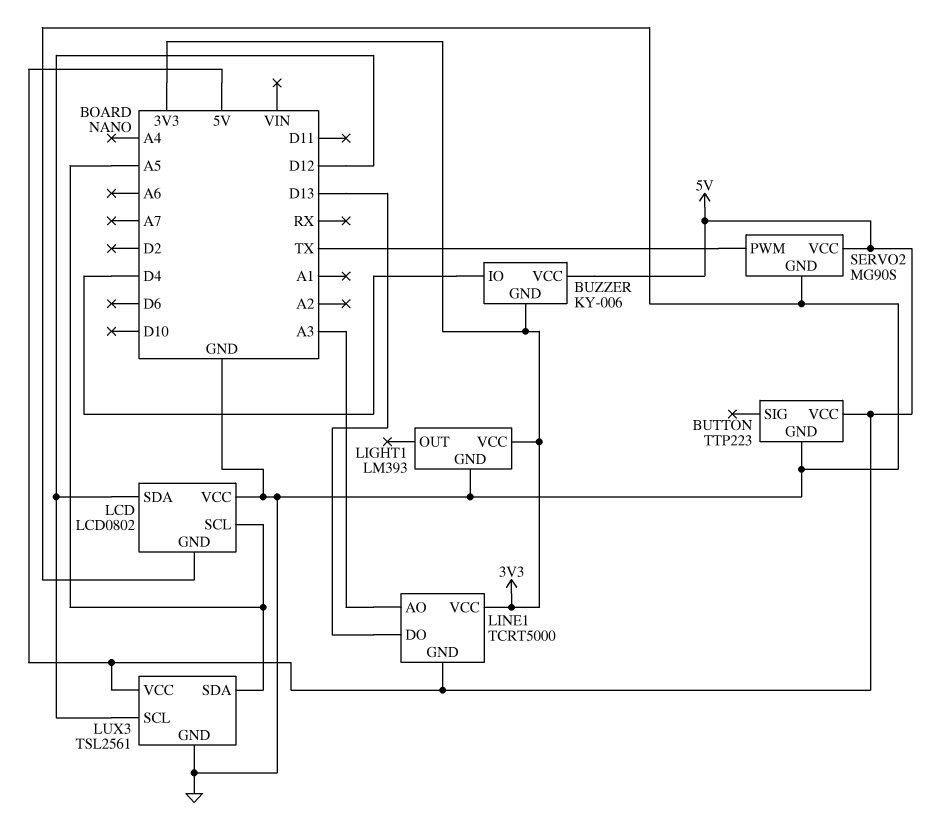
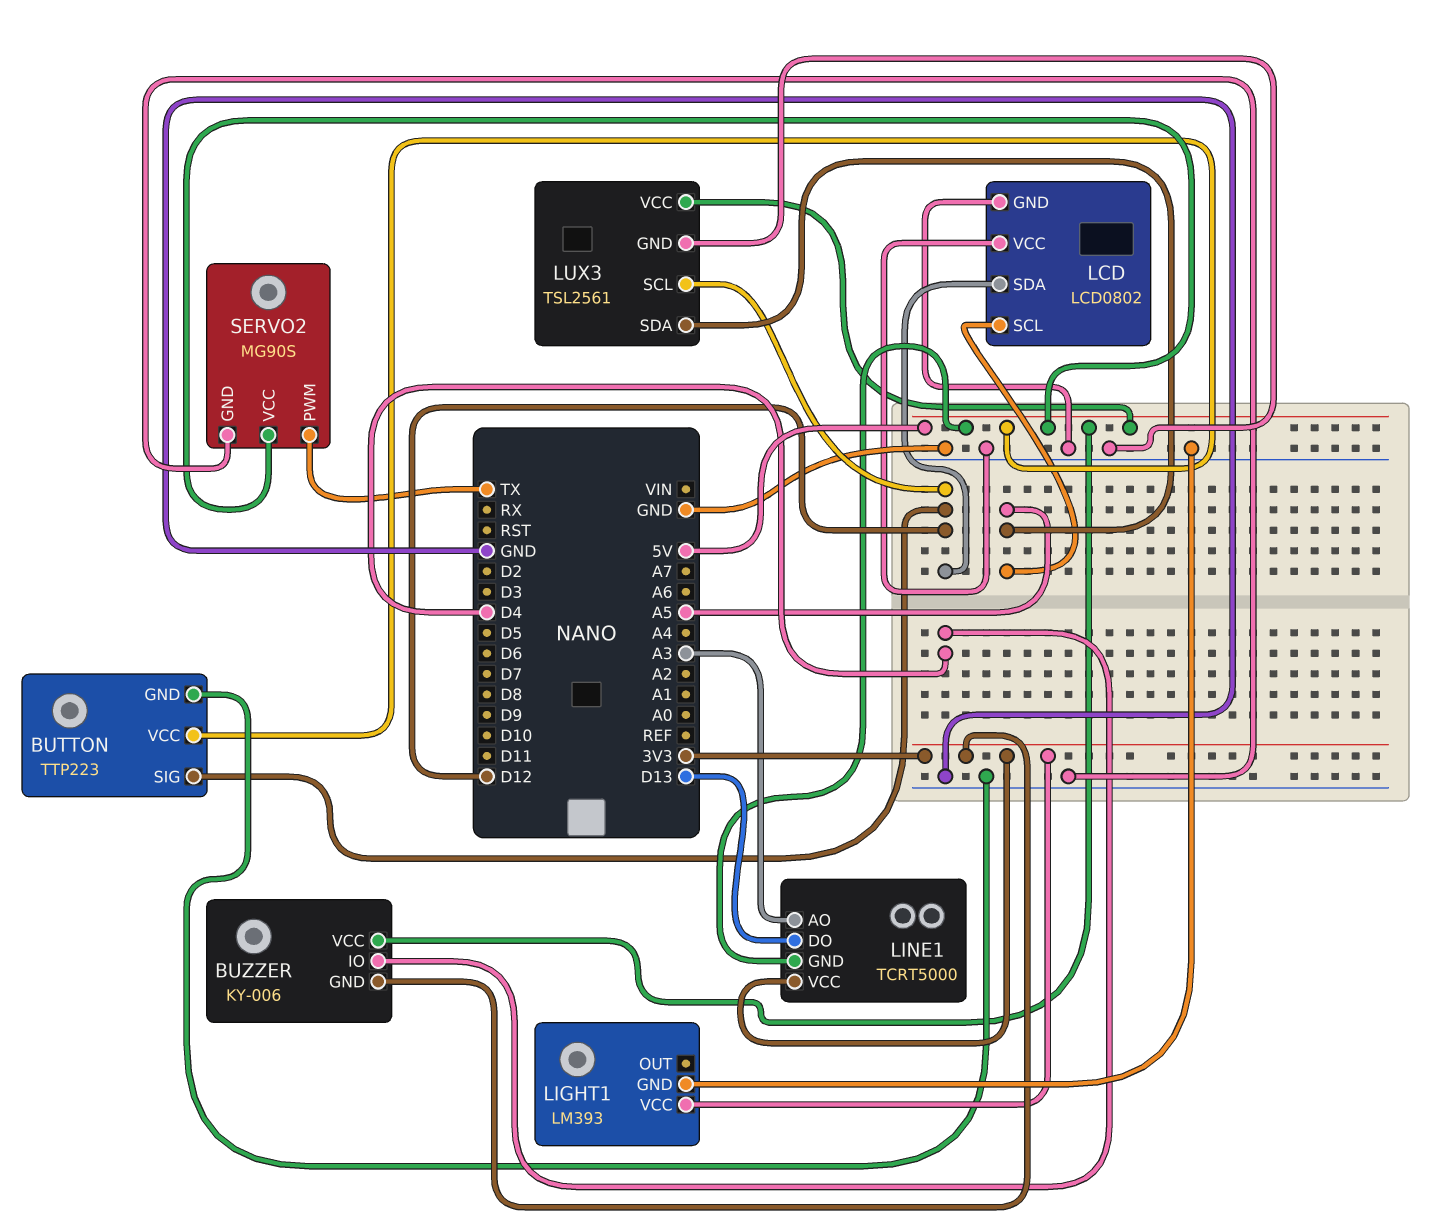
BUTTON pin SIG: none -> D12

